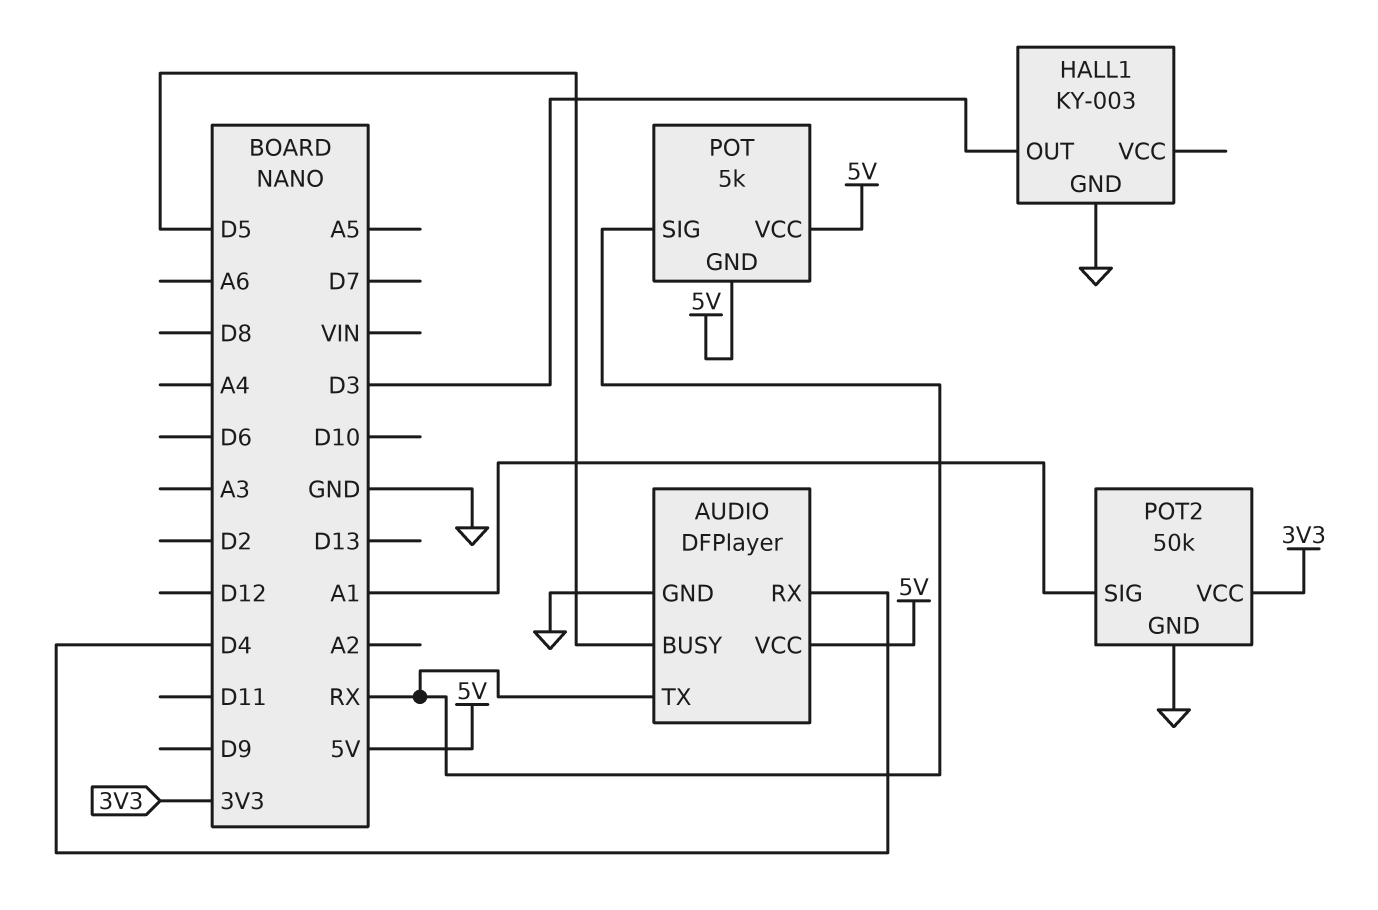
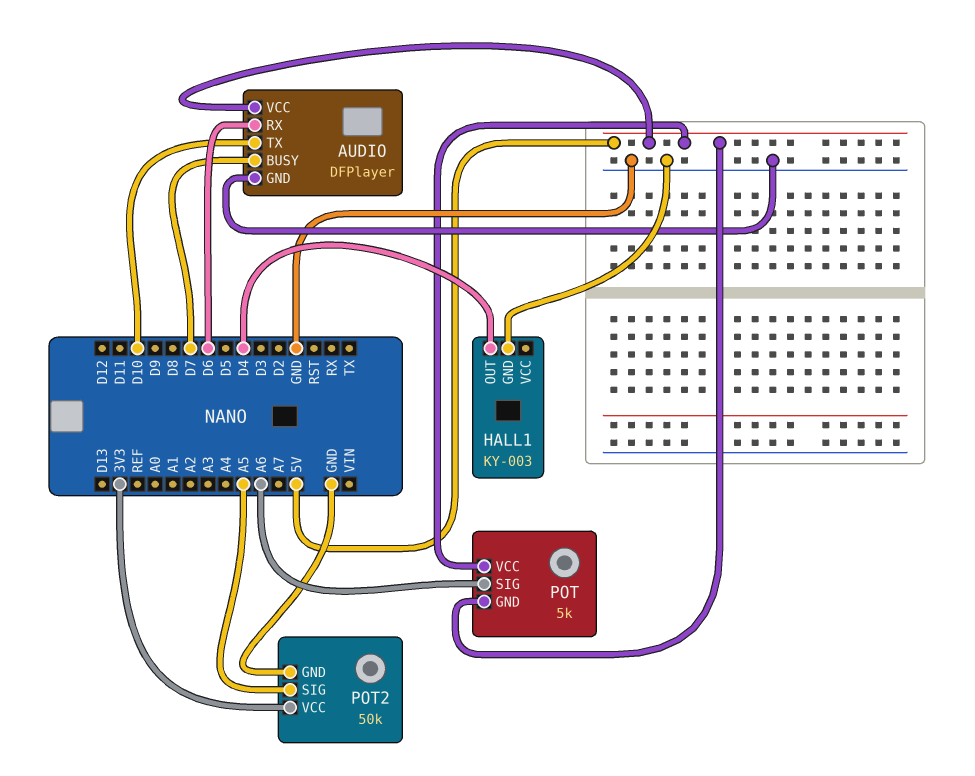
AUDIO pin BUSY: D5 -> D7
AUDIO pin RX: D4 -> D6
AUDIO pin TX: RX -> D10
HALL1 pin OUT: D3 -> D4
POT pin SIG: RX -> A6
POT2 pin SIG: A1 -> A5

